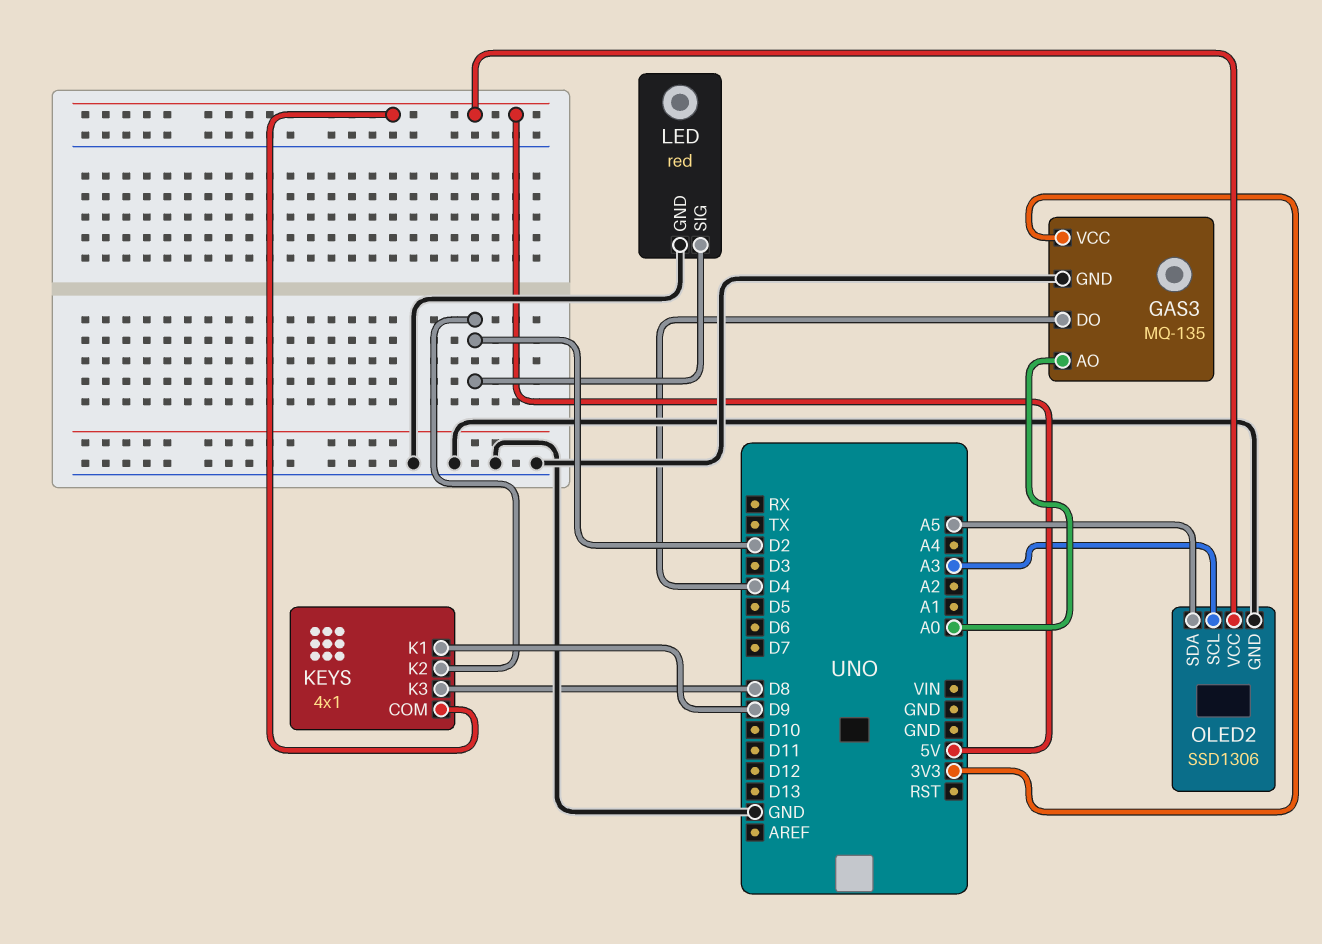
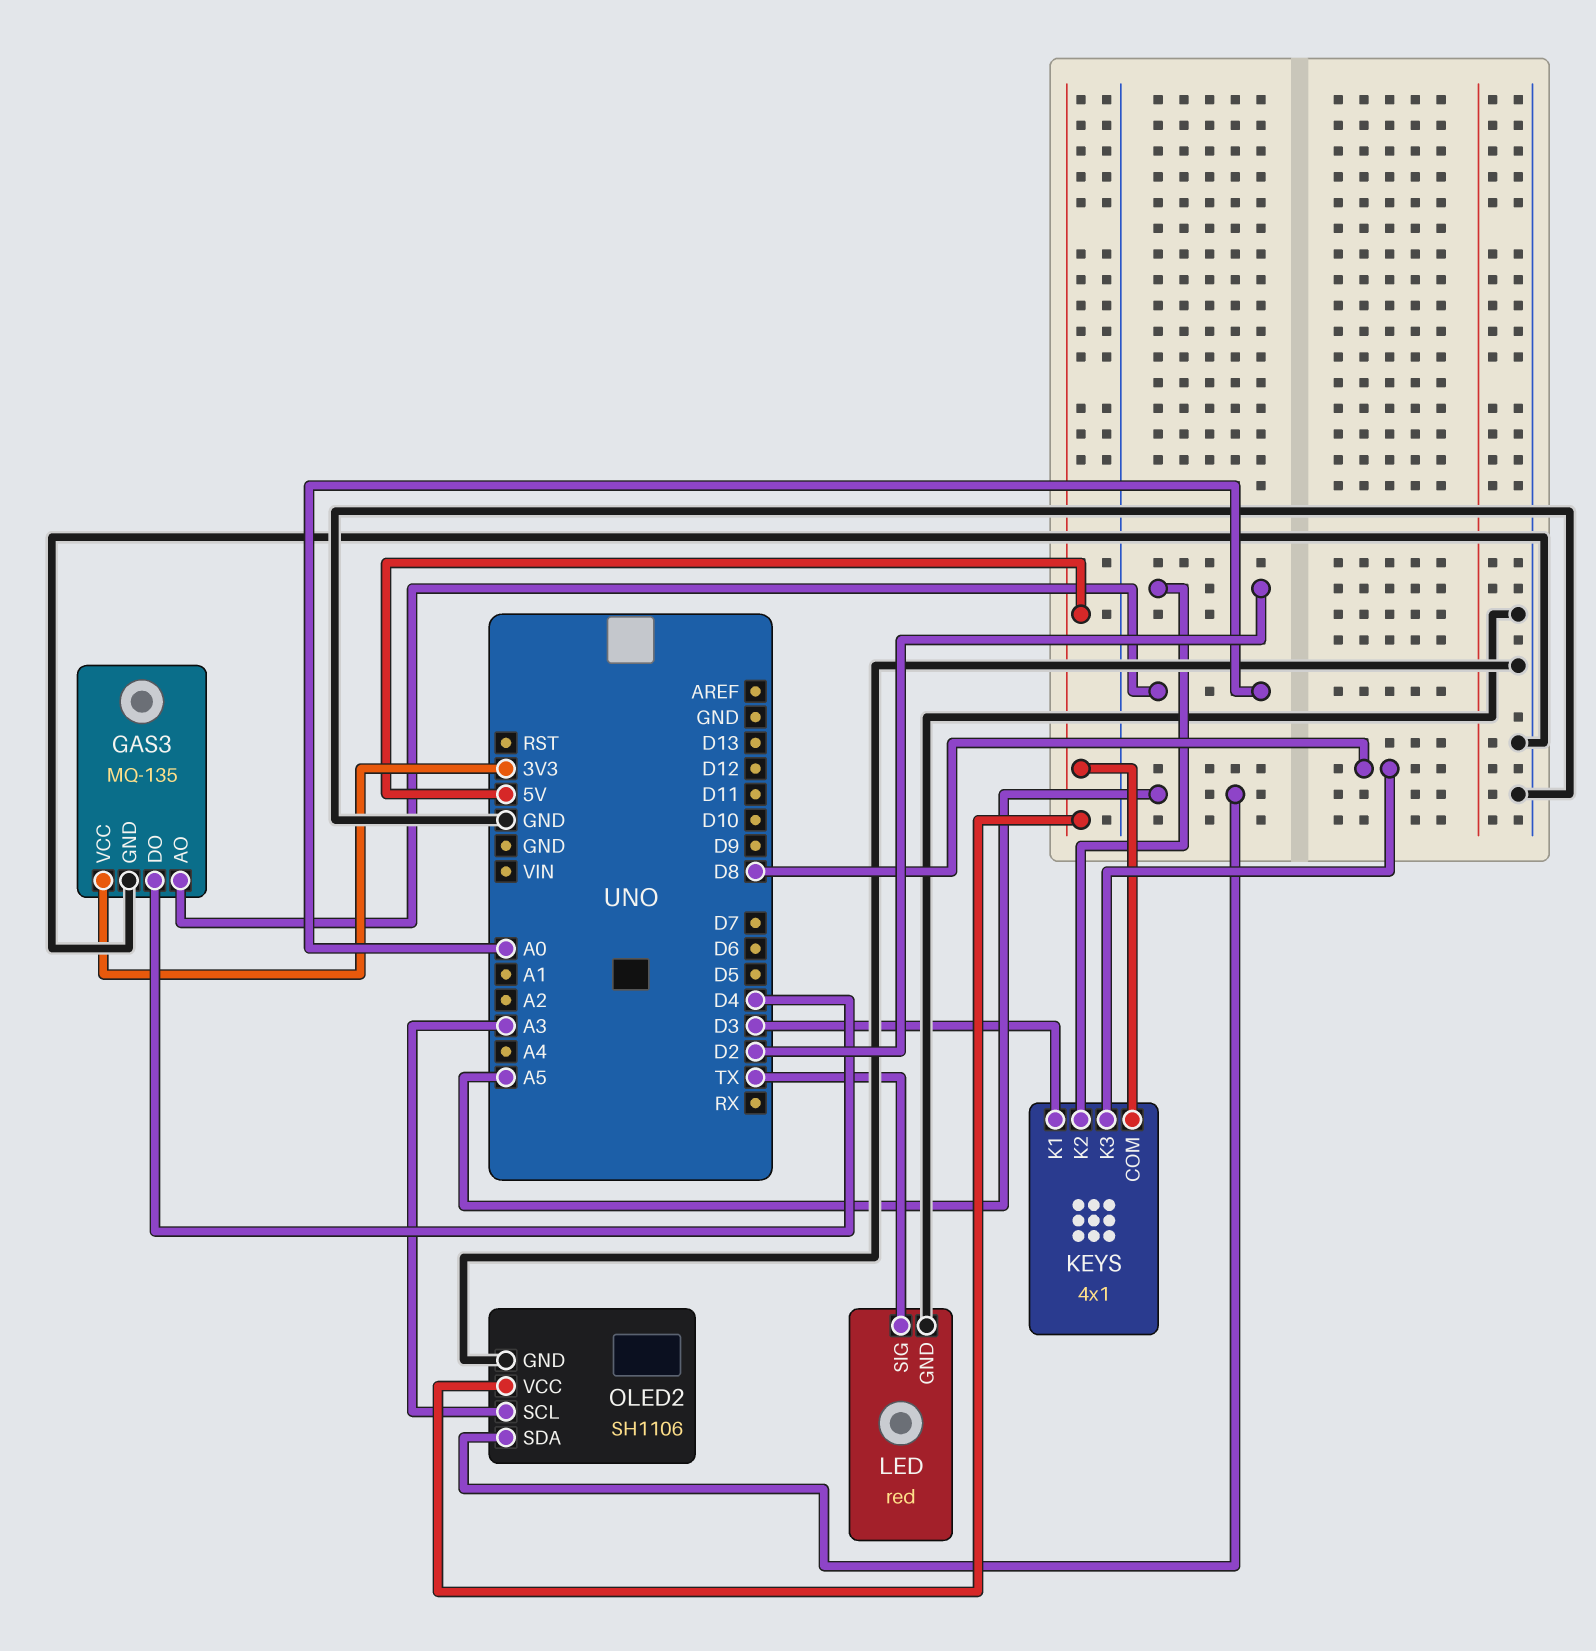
KEYS pin K1: D9 -> D3
LED pin SIG: D2 -> TX
OLED2: SSD1306 -> SH1106

